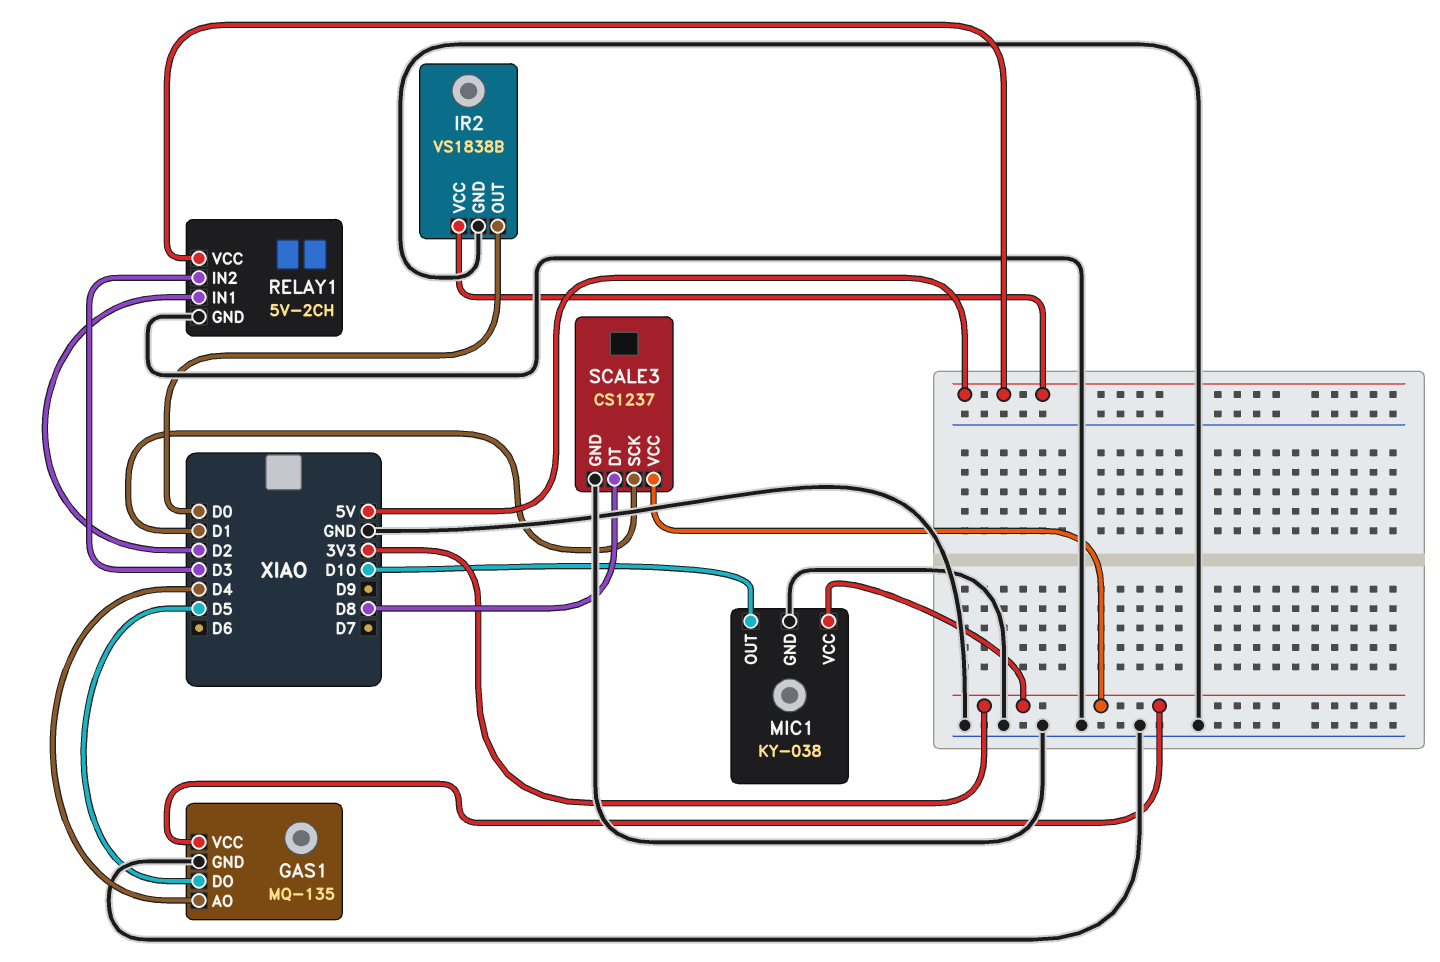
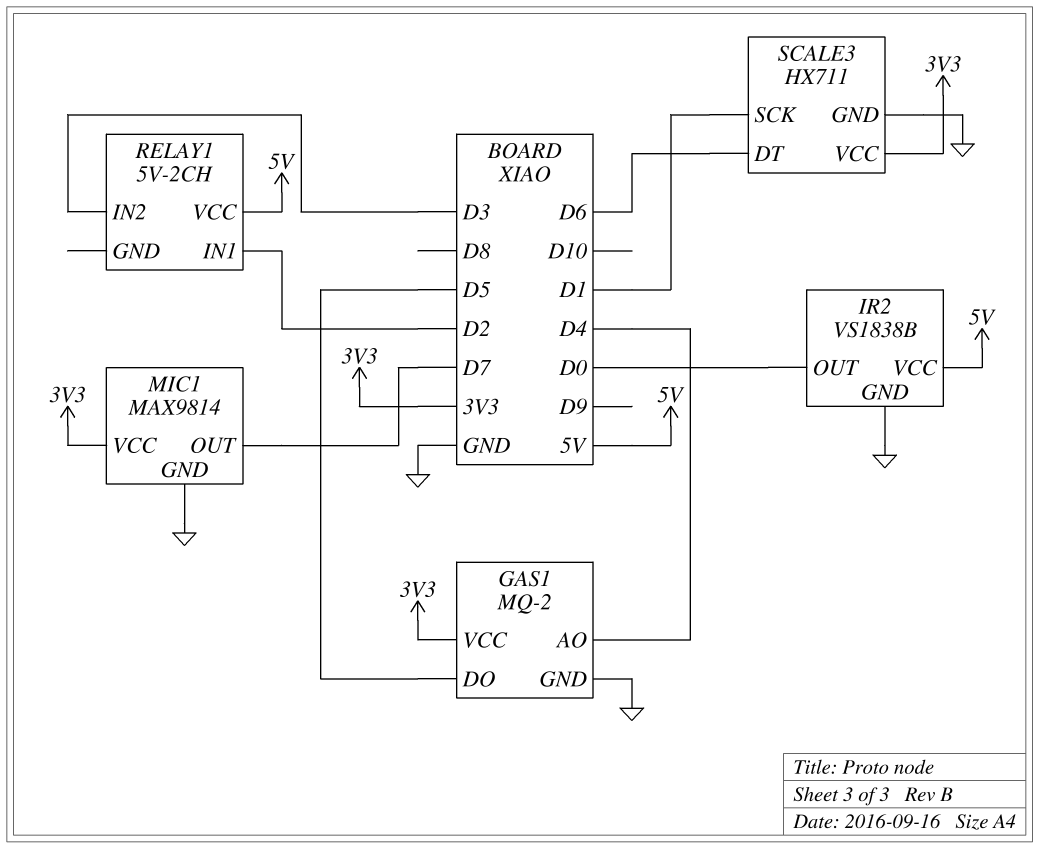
GAS1: MQ-135 -> MQ-2
MIC1: KY-038 -> MAX9814
MIC1 pin OUT: D10 -> D7
RELAY1 pin GND: GND -> none
SCALE3: CS1237 -> HX711
SCALE3 pin DT: D8 -> D6

